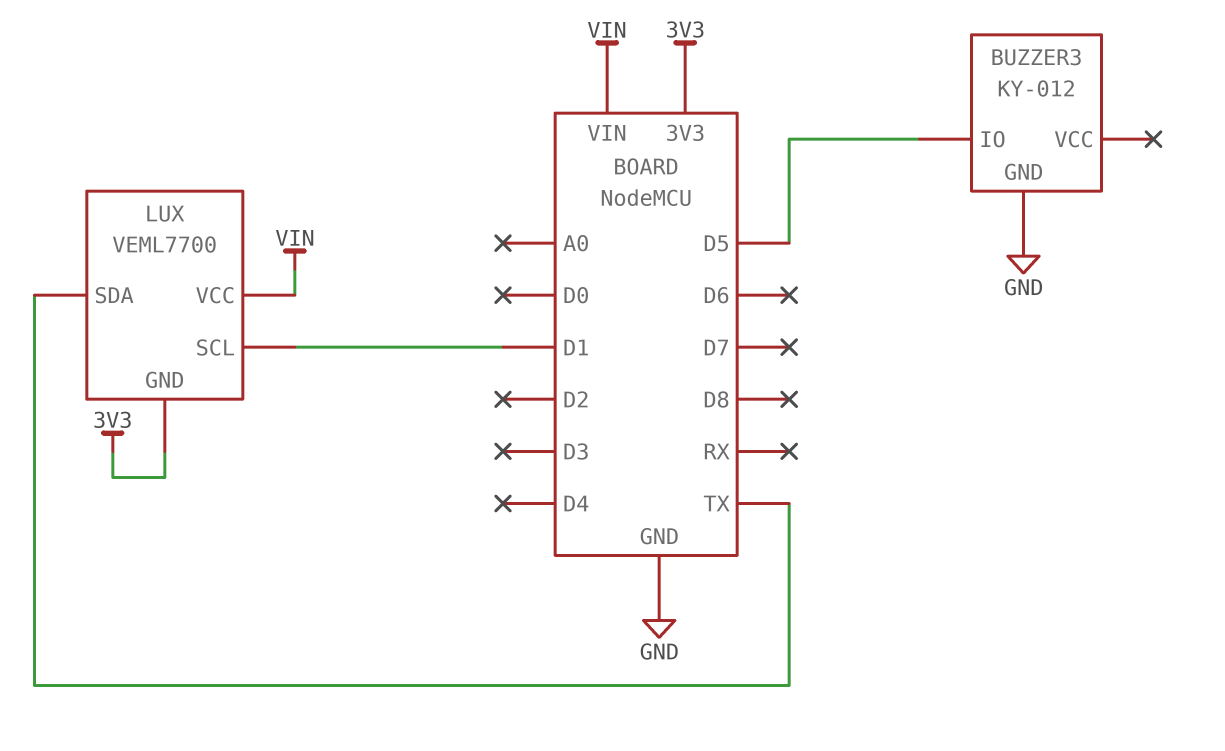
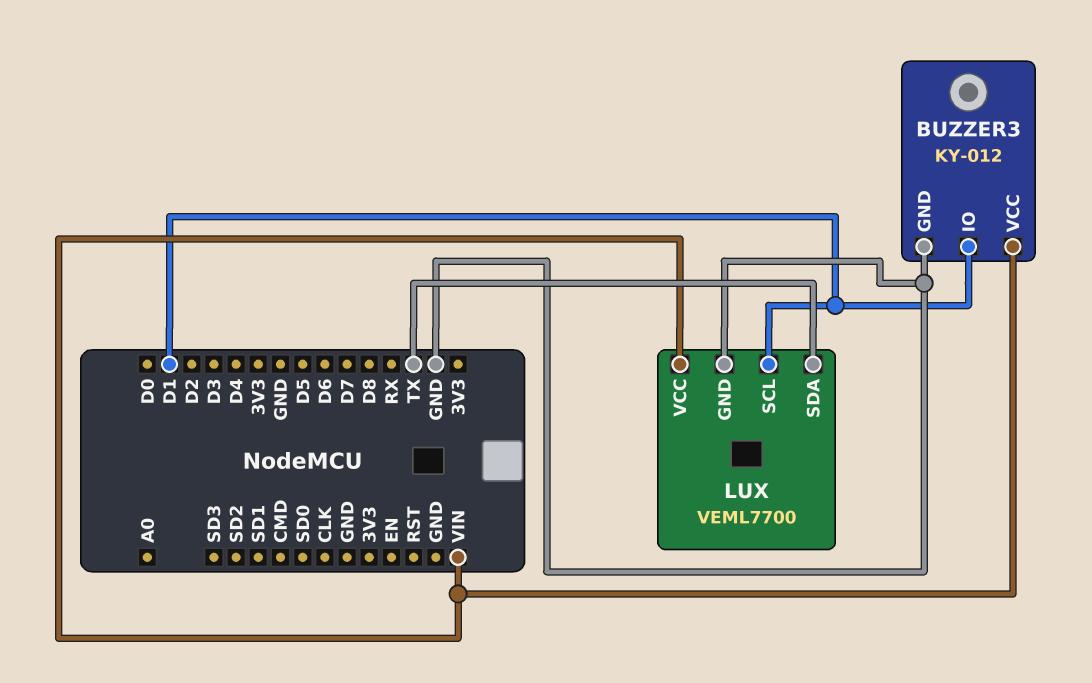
BUZZER3 pin IO: D5 -> D1
BUZZER3 pin VCC: none -> VIN
LUX pin GND: 3V3 -> GND

